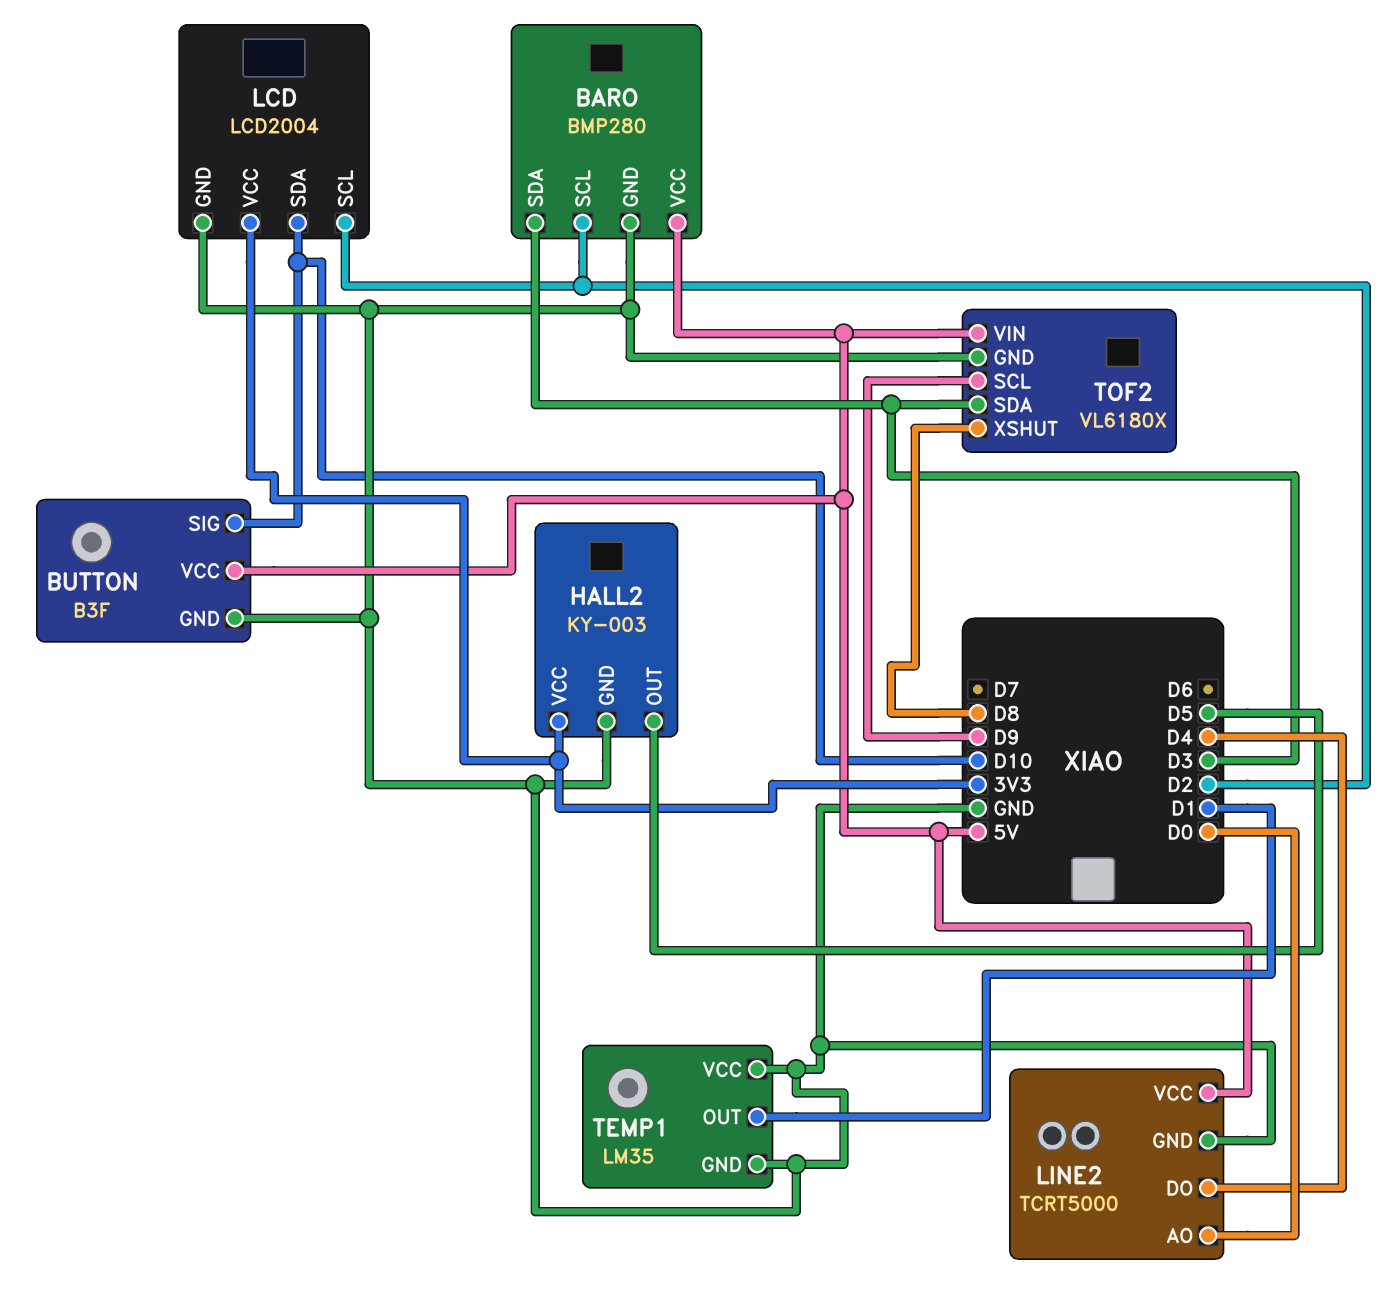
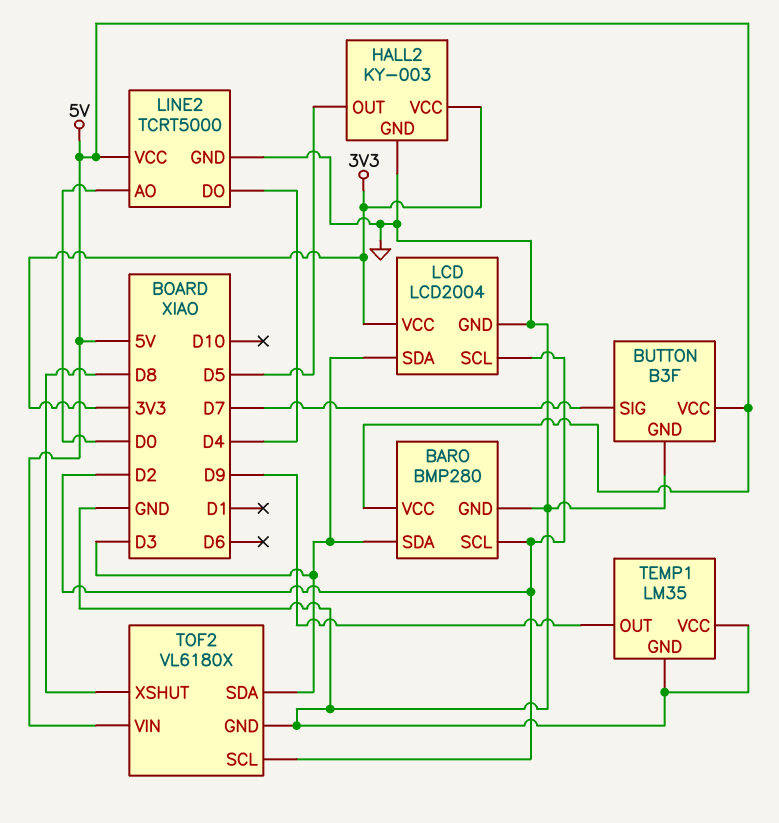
BUTTON pin SIG: D10 -> D7
LCD pin SDA: D10 -> D3
TEMP1 pin OUT: D1 -> D9
TOF2 pin SCL: D9 -> D2

